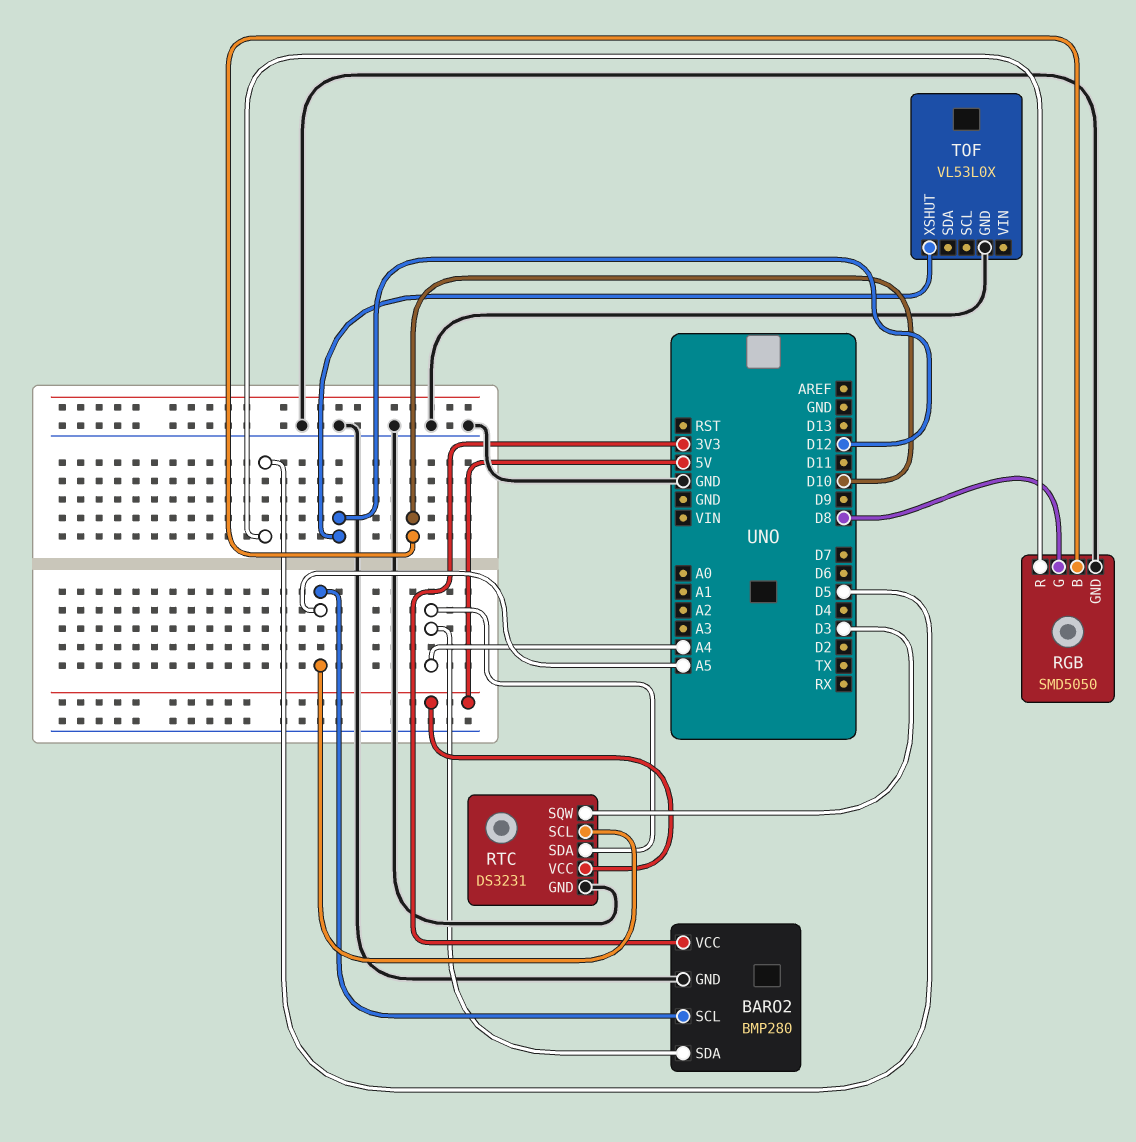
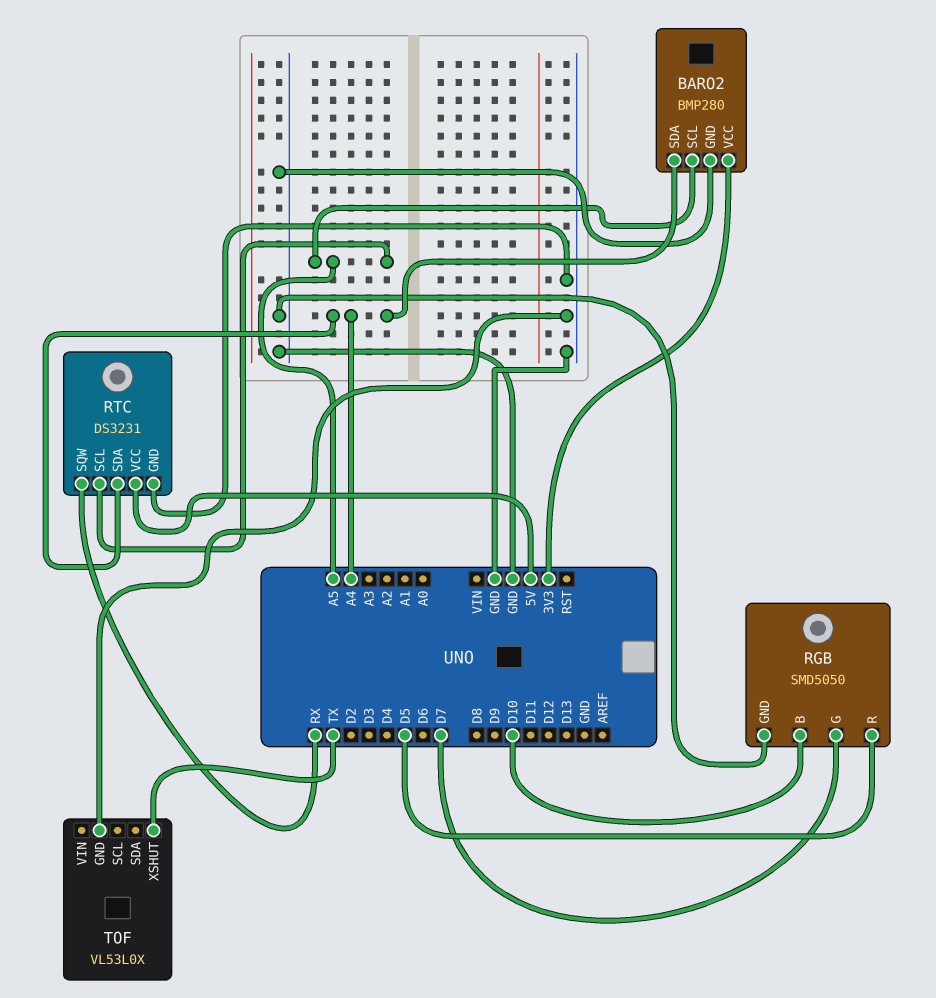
RGB pin G: D8 -> D7
RTC pin SQW: D3 -> RX
TOF pin XSHUT: D12 -> TX

